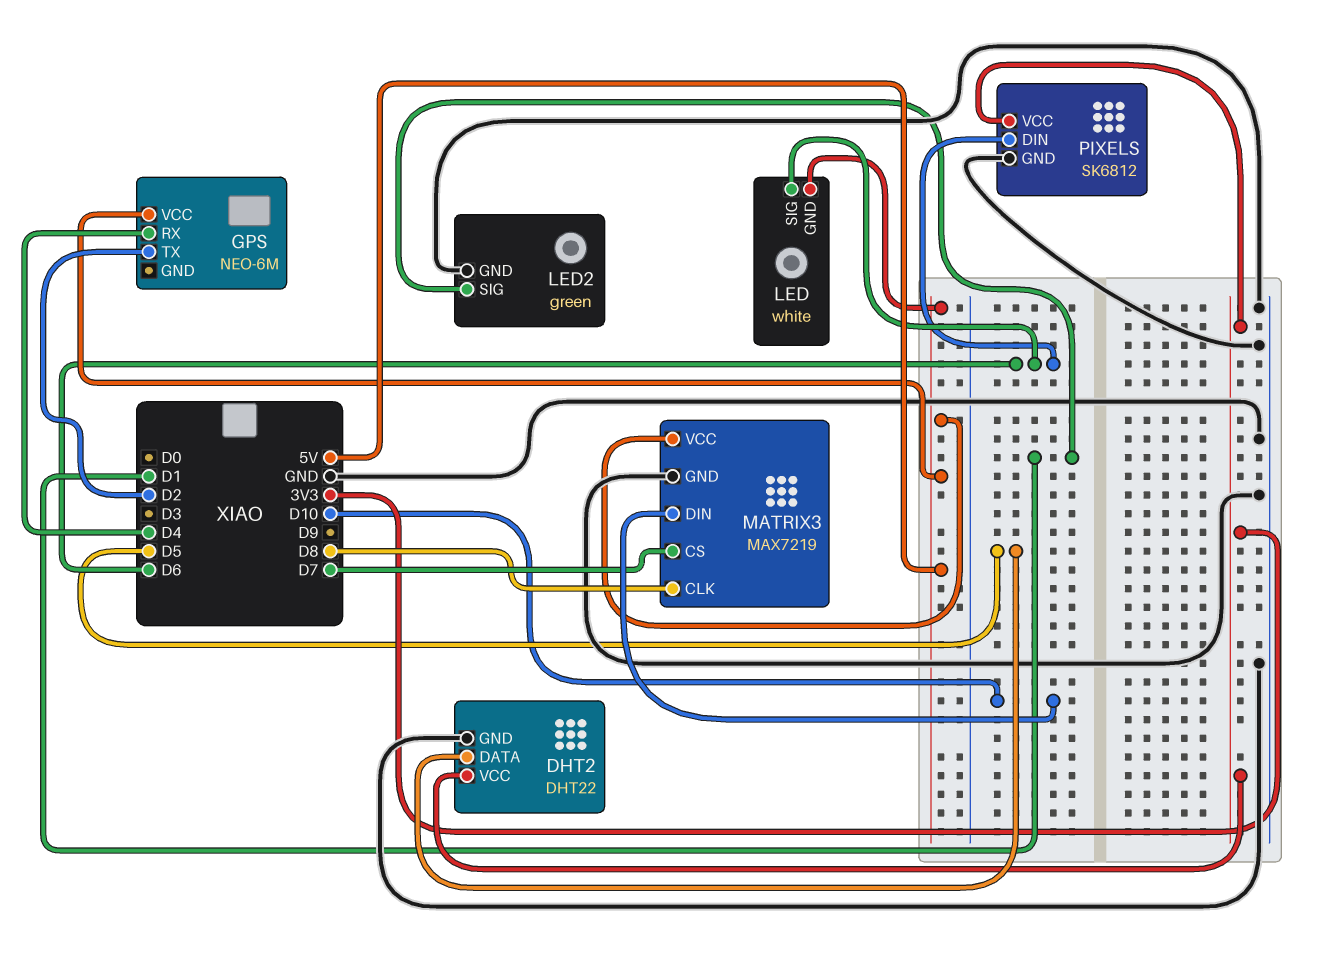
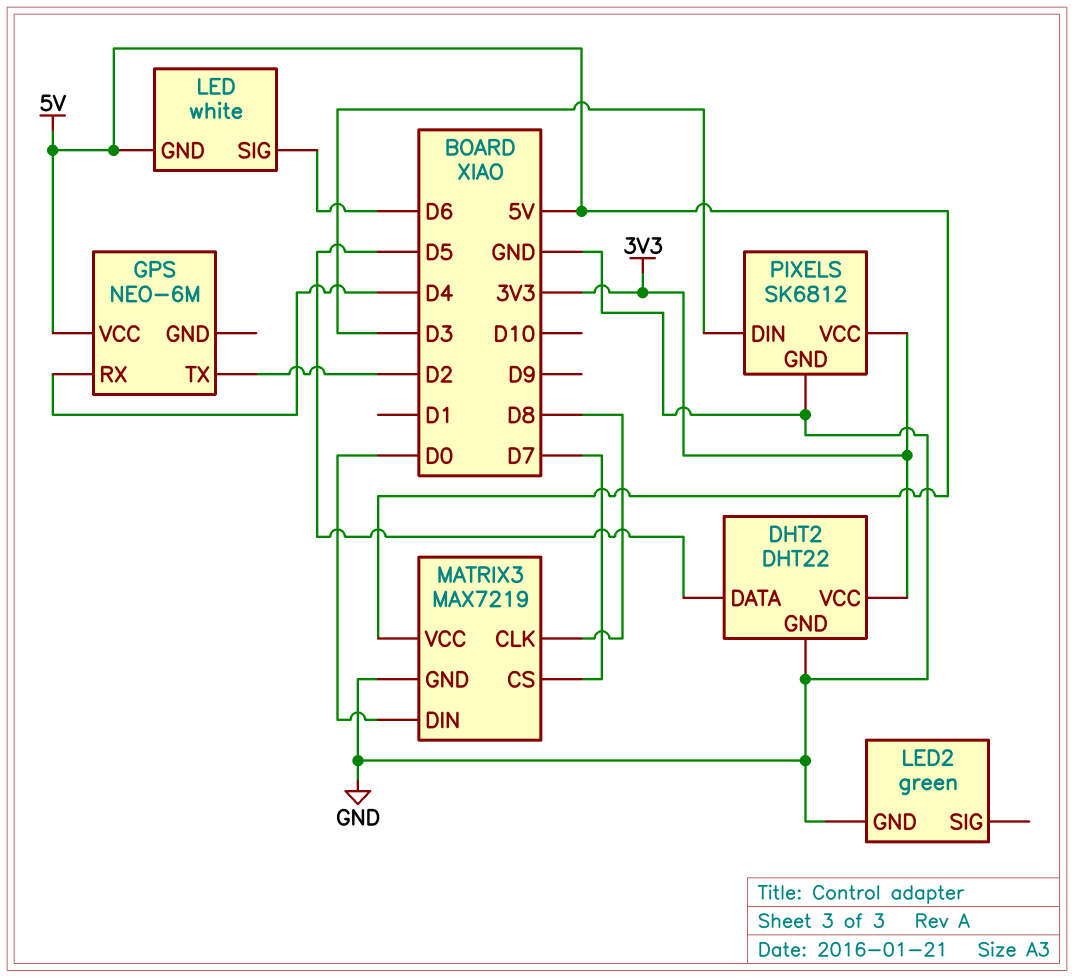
LED2 pin SIG: D1 -> none
MATRIX3 pin DIN: D10 -> D0
PIXELS pin DIN: D6 -> D3

